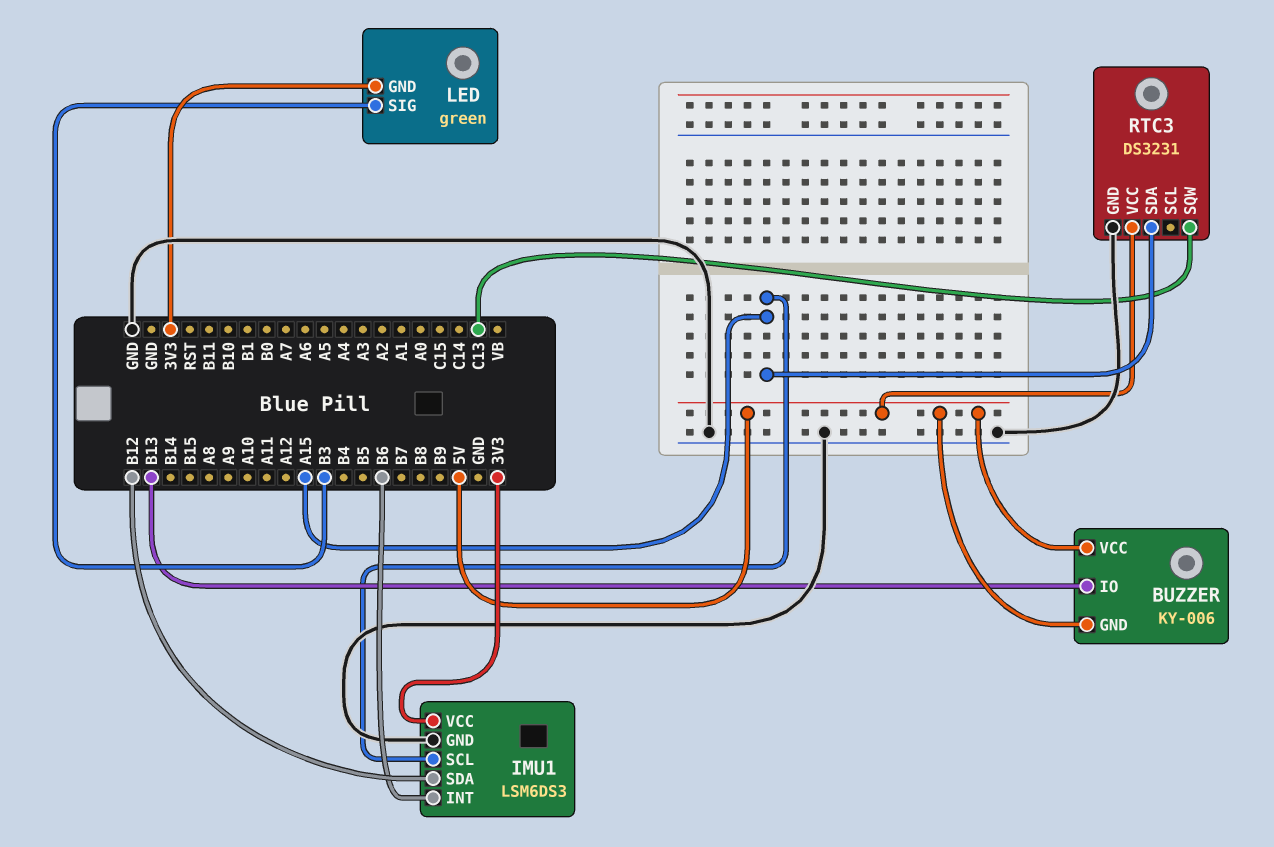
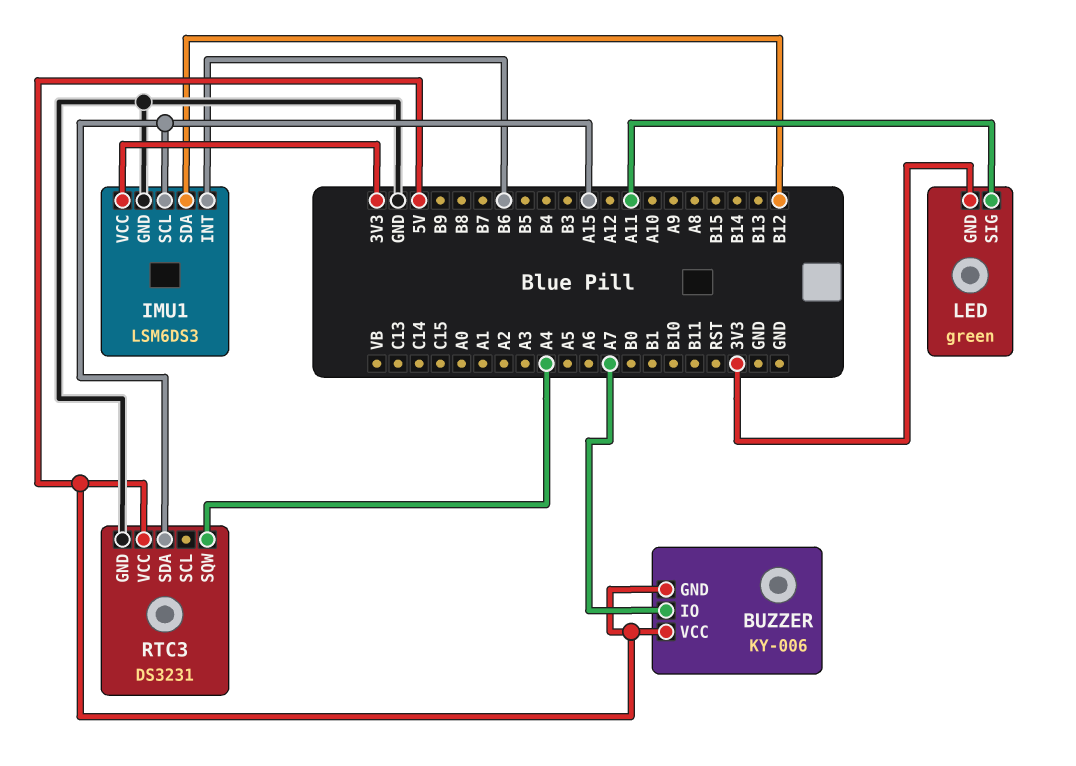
BUZZER pin IO: B13 -> A7
LED pin SIG: B3 -> A11
RTC3 pin SQW: C13 -> A4

